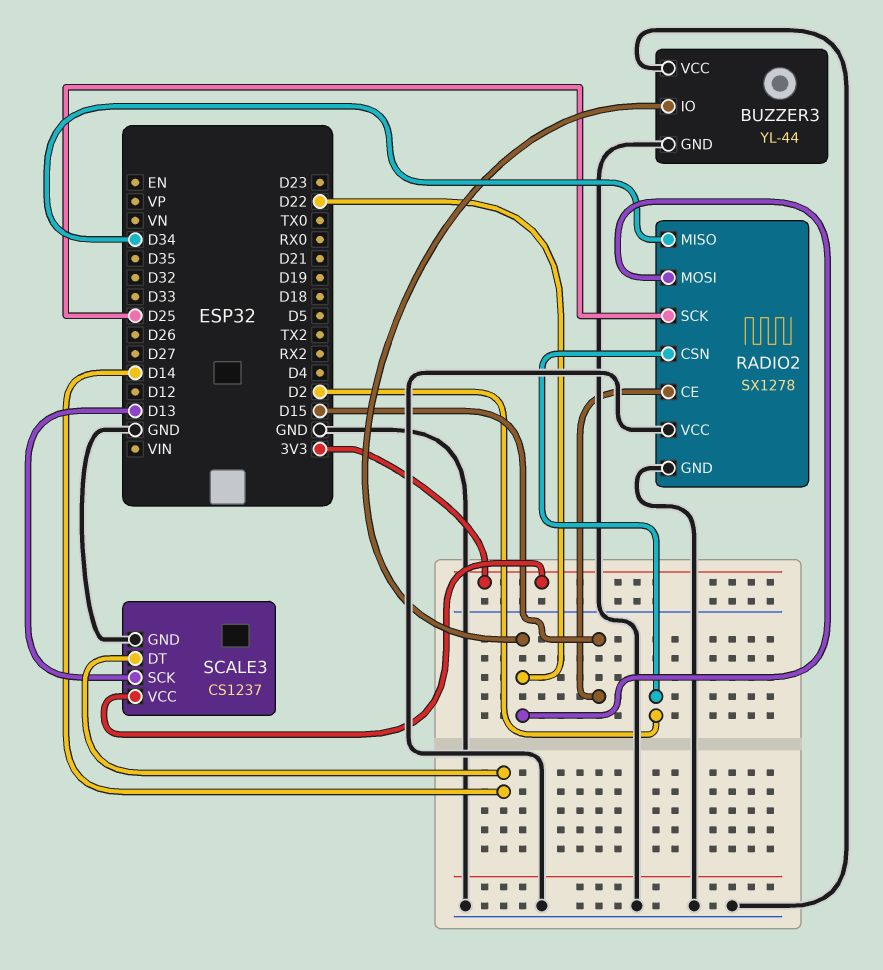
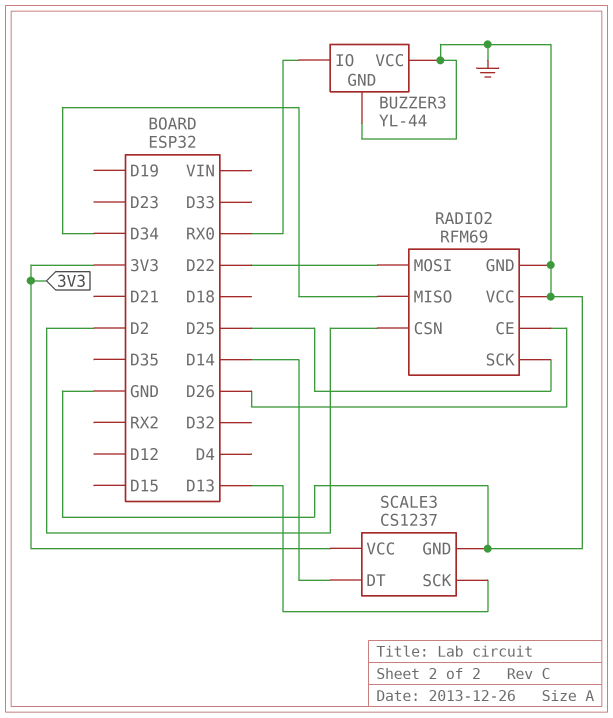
BUZZER3 pin IO: D22 -> RX0
RADIO2: SX1278 -> RFM69
RADIO2 pin CE: D15 -> D26

